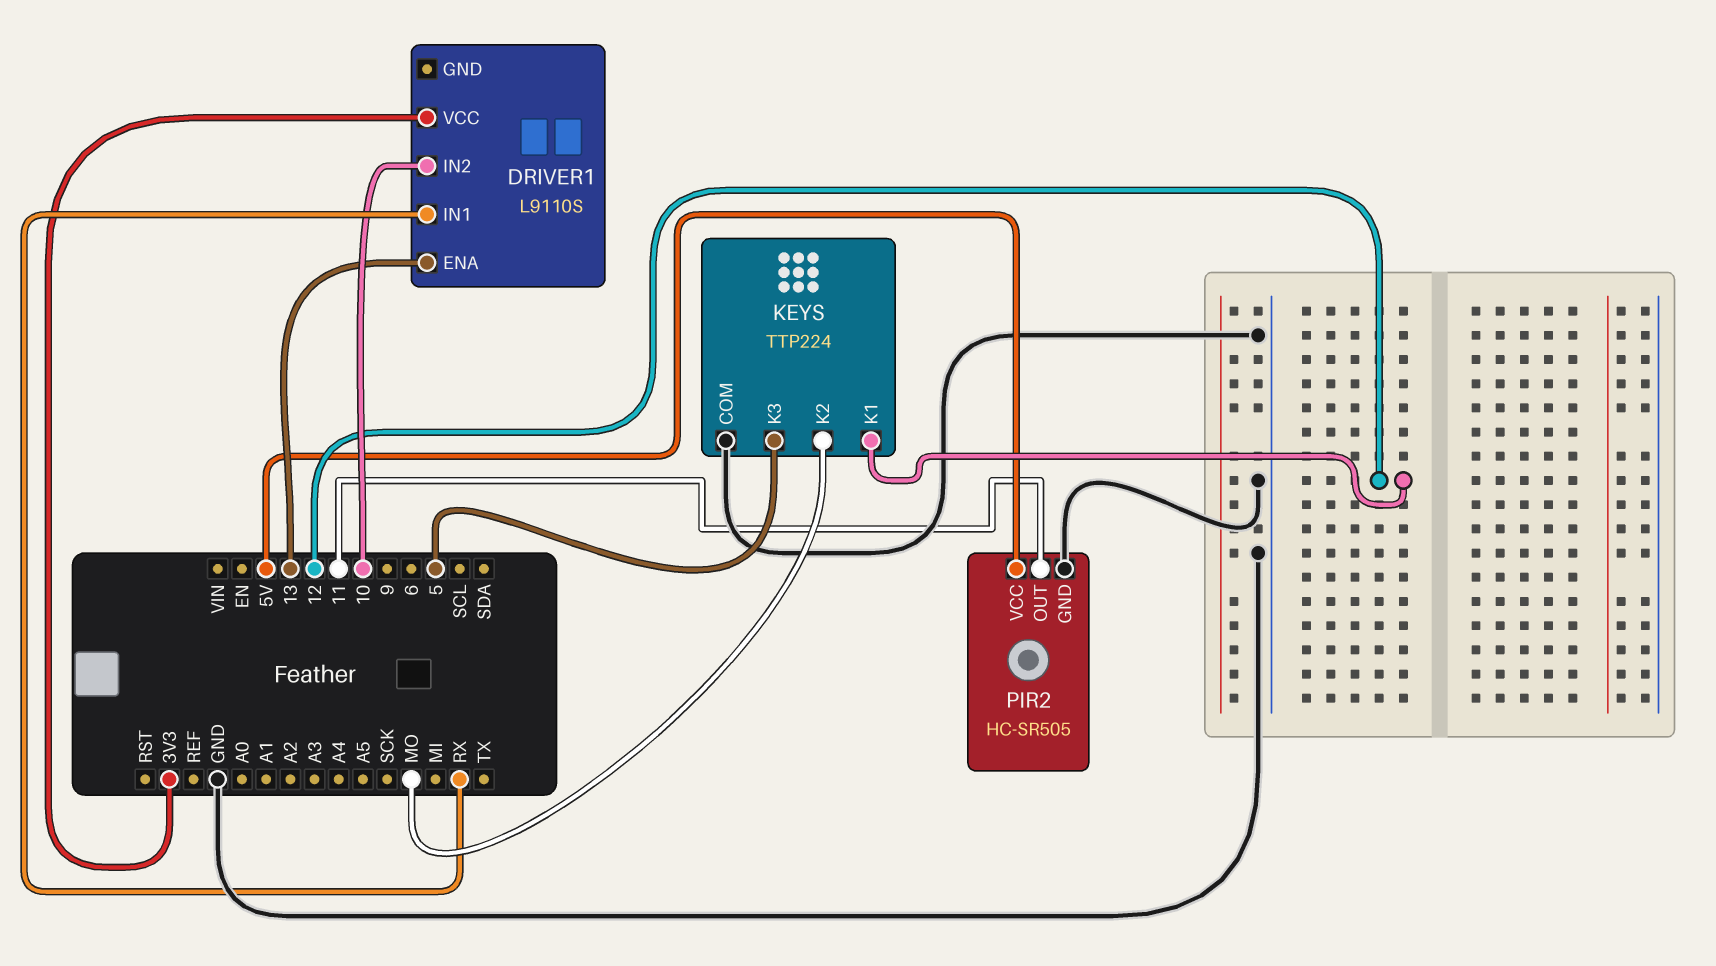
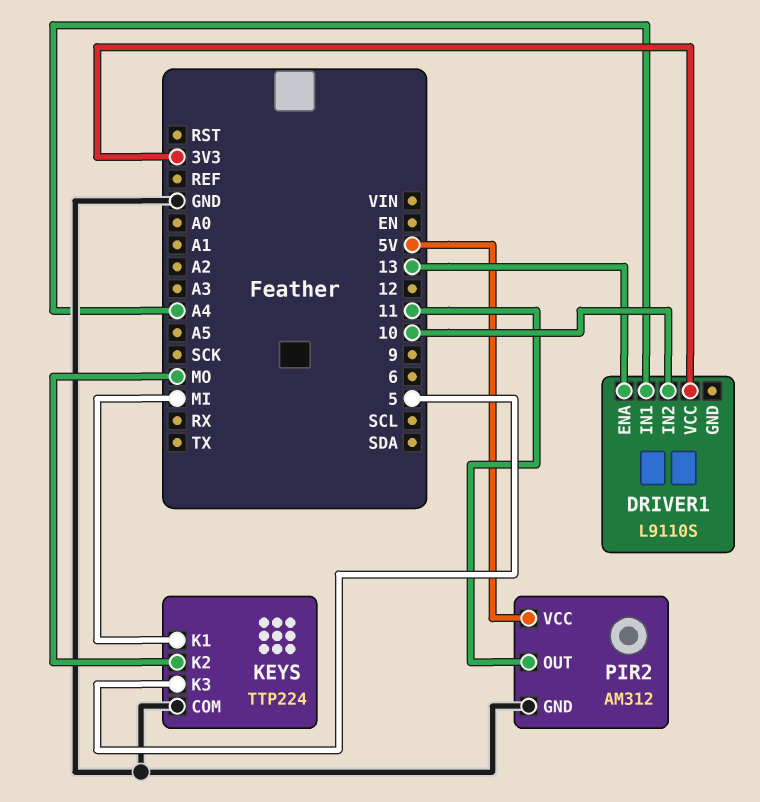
DRIVER1 pin IN1: RX -> A4
KEYS pin K1: 12 -> MI
PIR2: HC-SR505 -> AM312

